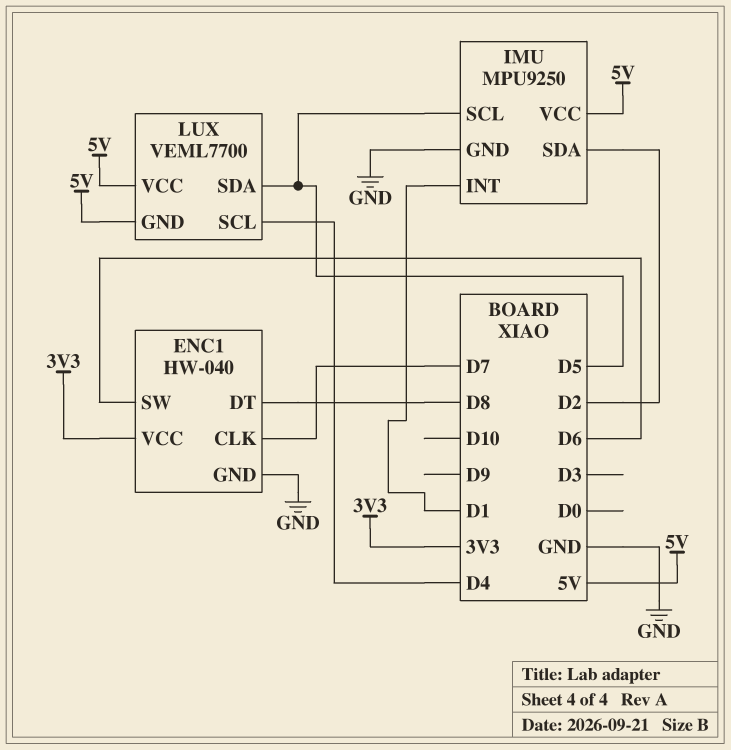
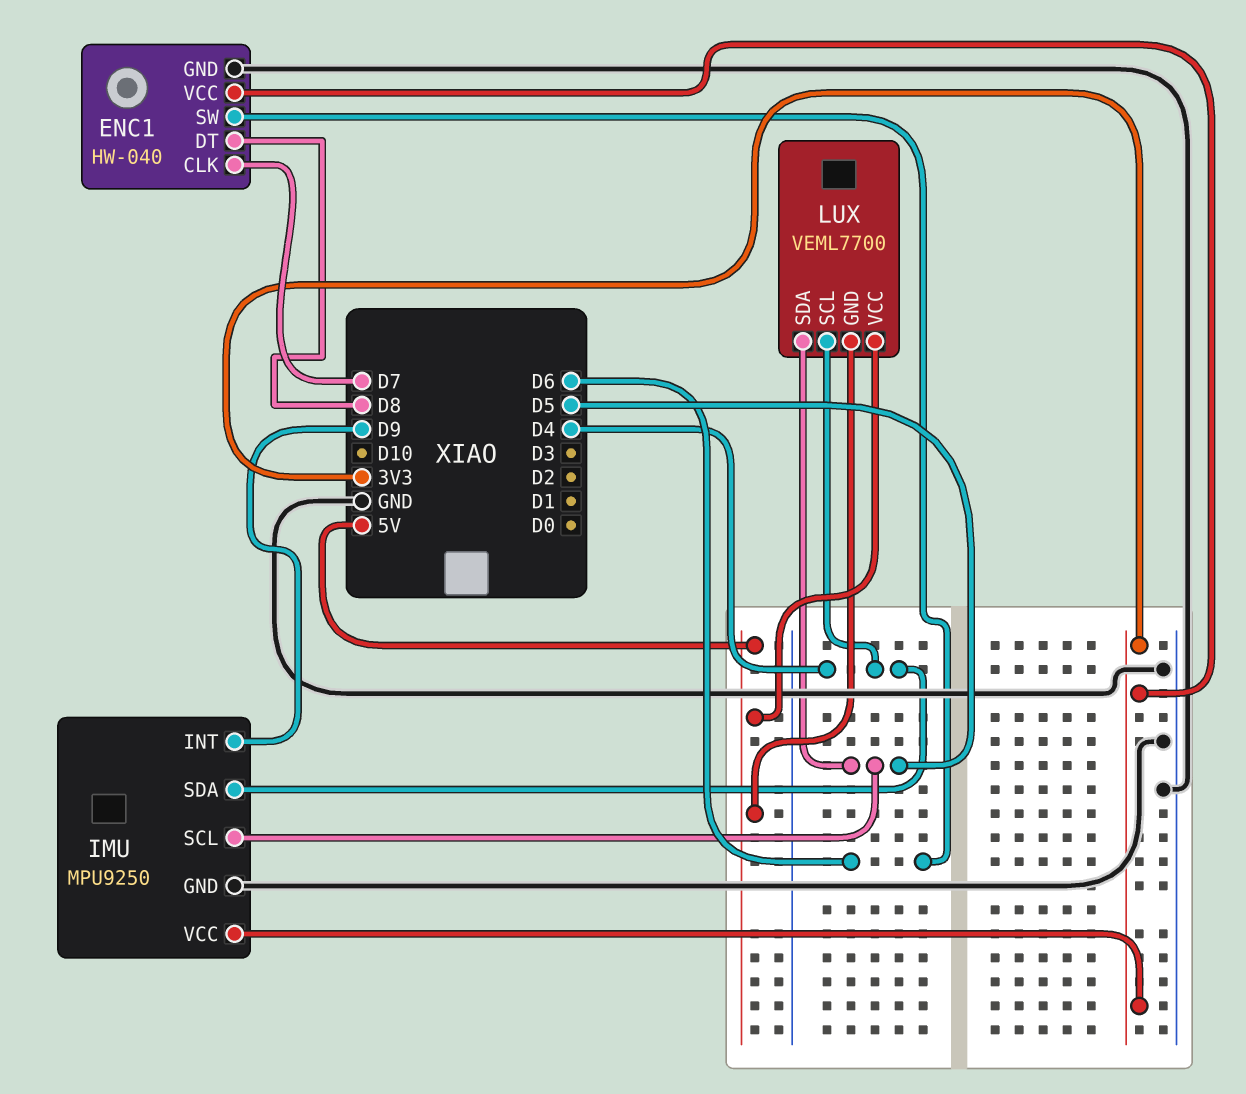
IMU pin INT: D1 -> D9
IMU pin SDA: D2 -> D4
IMU pin VCC: 5V -> 3V3

